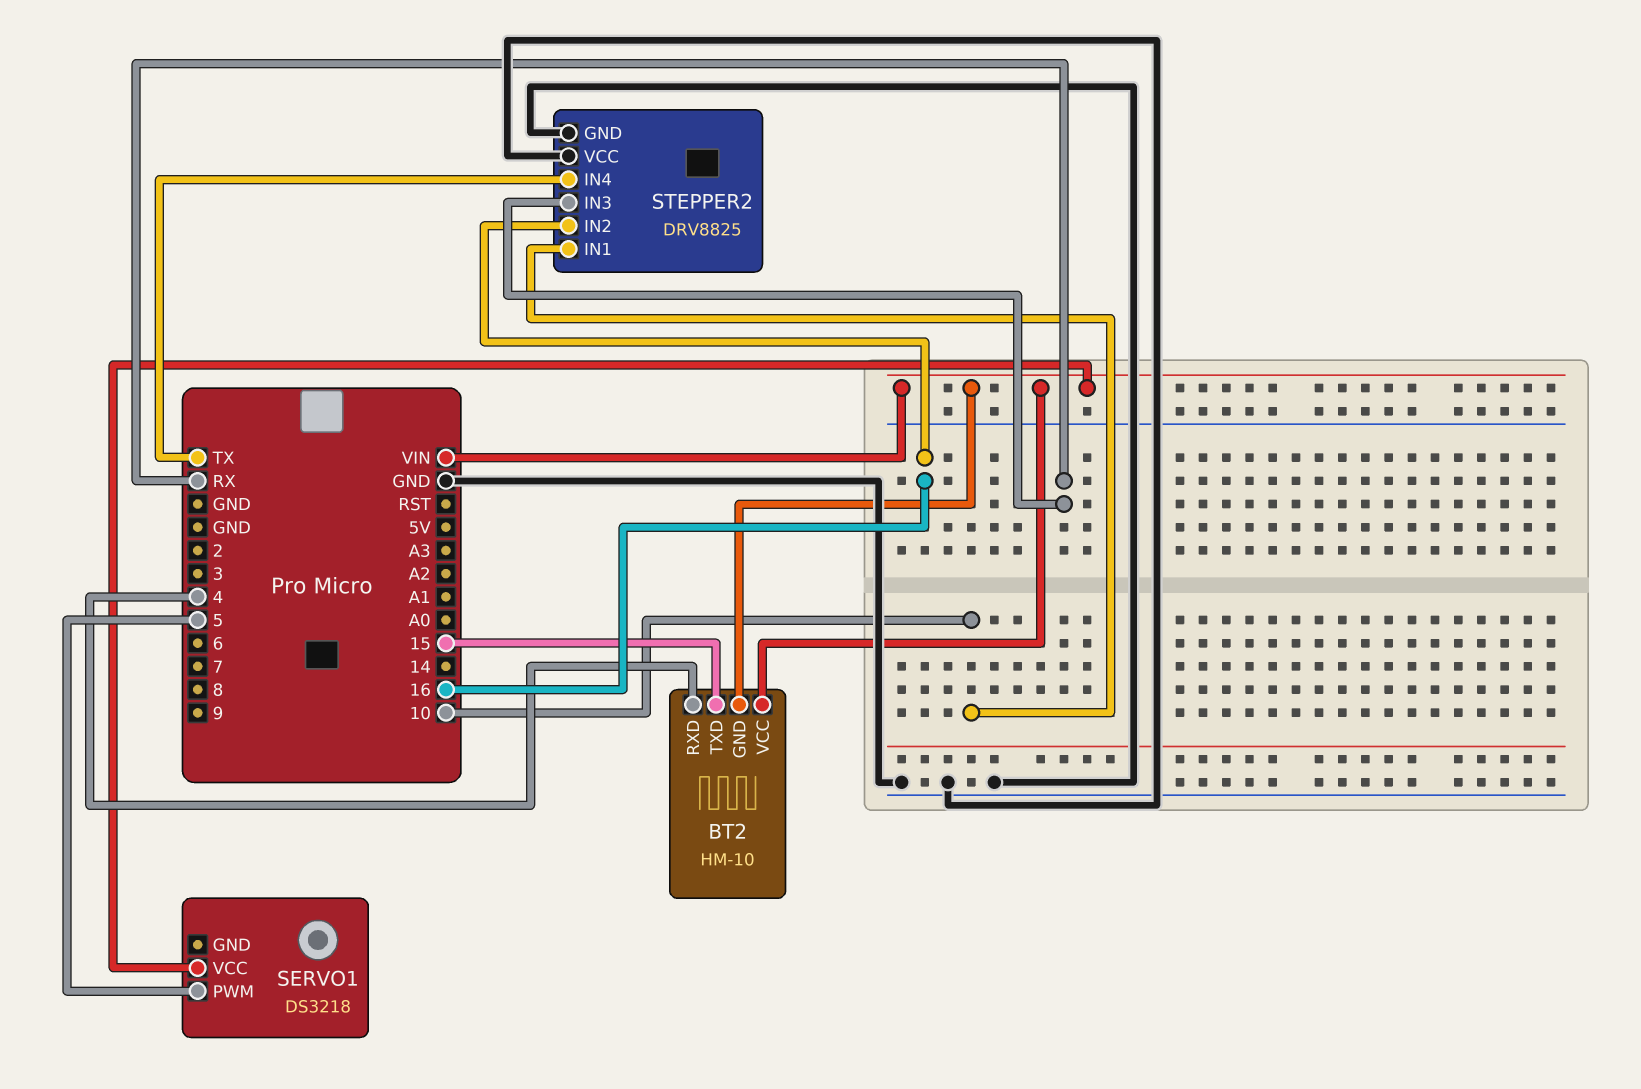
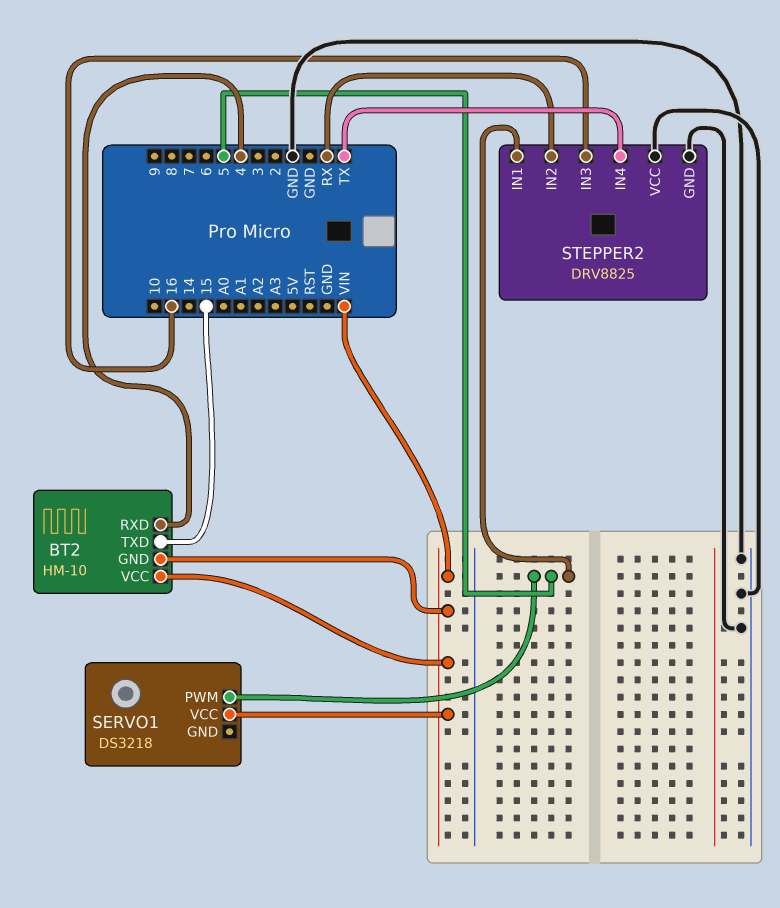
STEPPER2 pin IN1: 10 -> 5
STEPPER2 pin IN2: 16 -> RX
STEPPER2 pin IN3: RX -> 16

